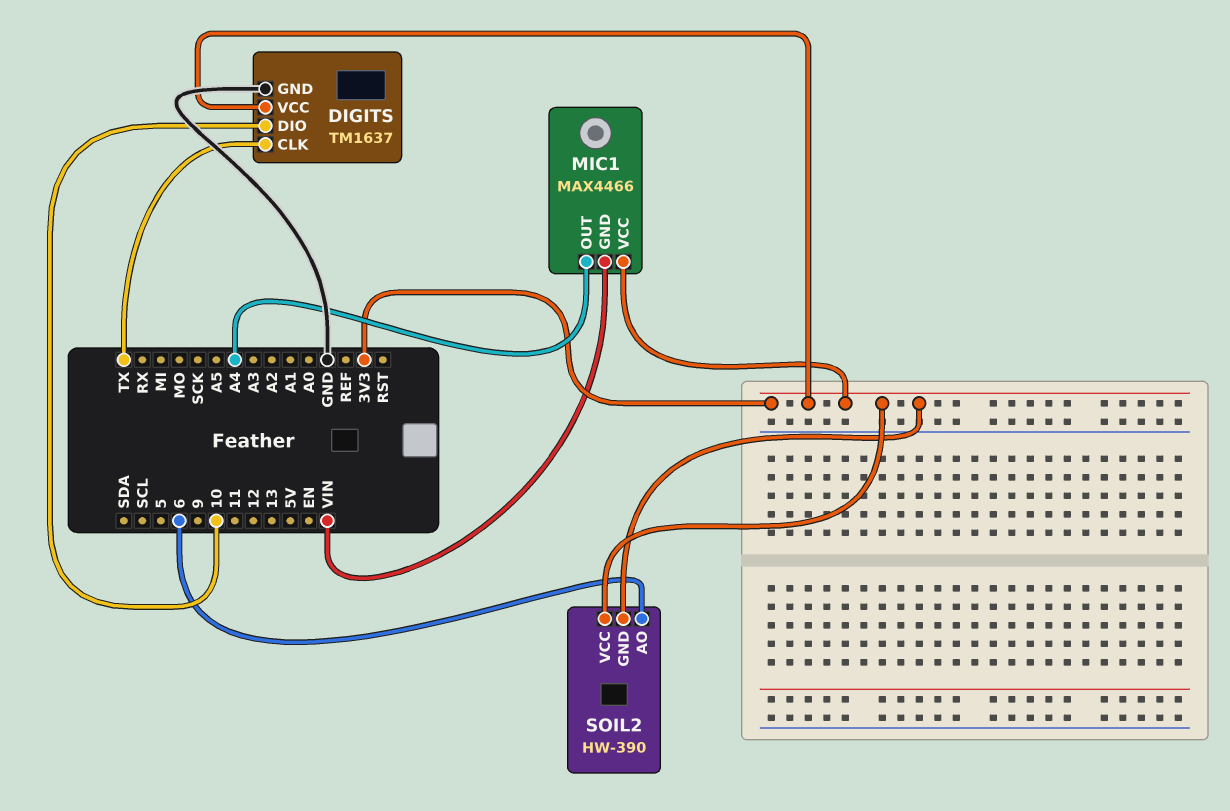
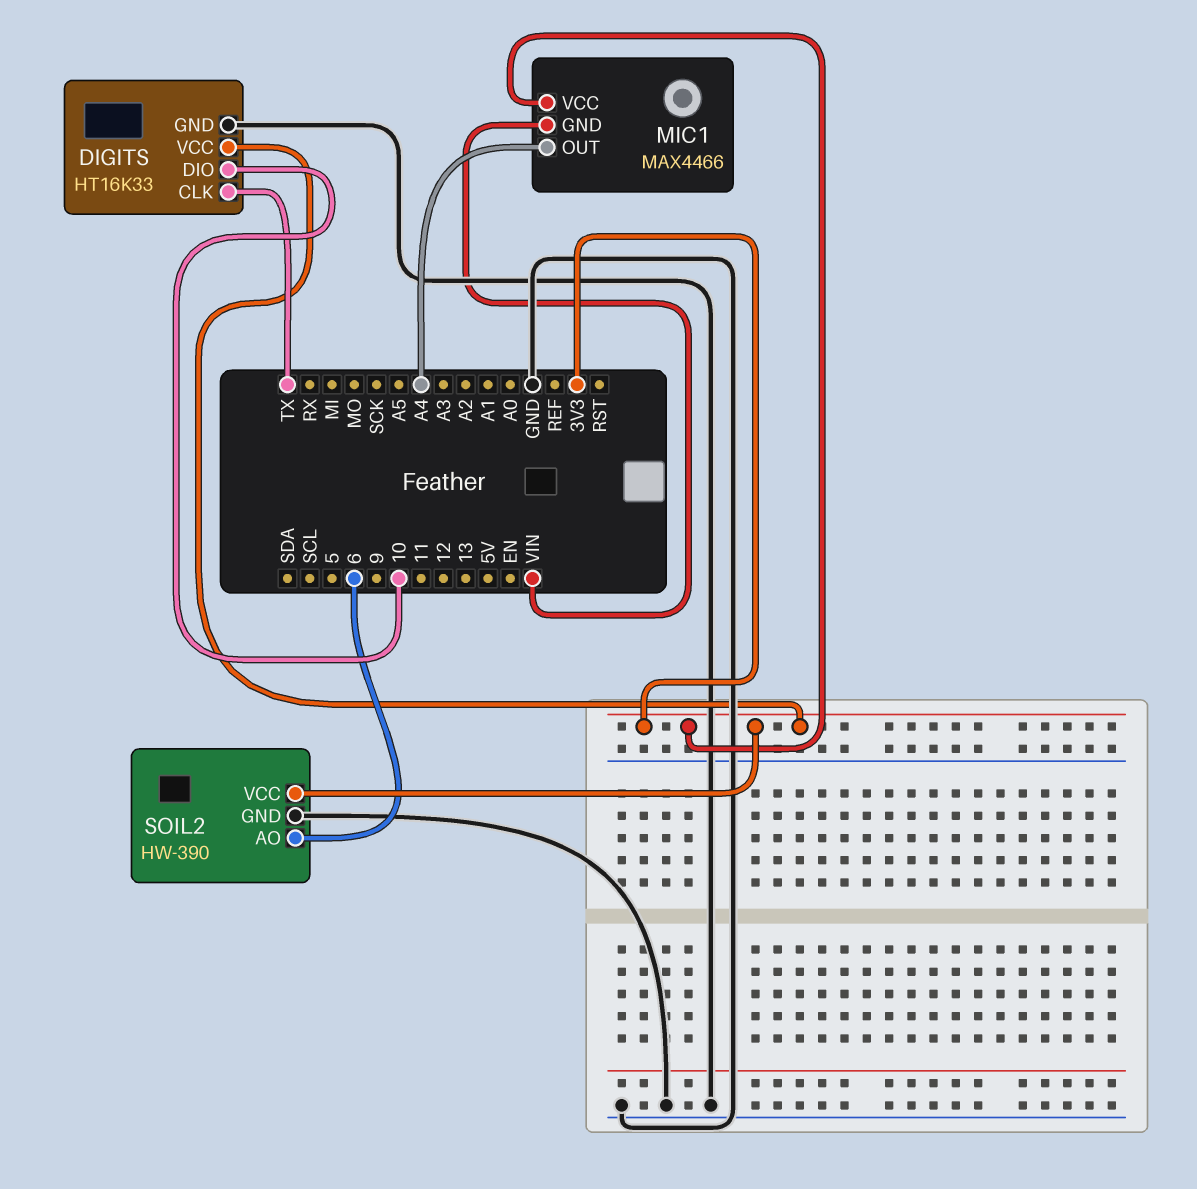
DIGITS: TM1637 -> HT16K33
SOIL2 pin GND: 3V3 -> GND

